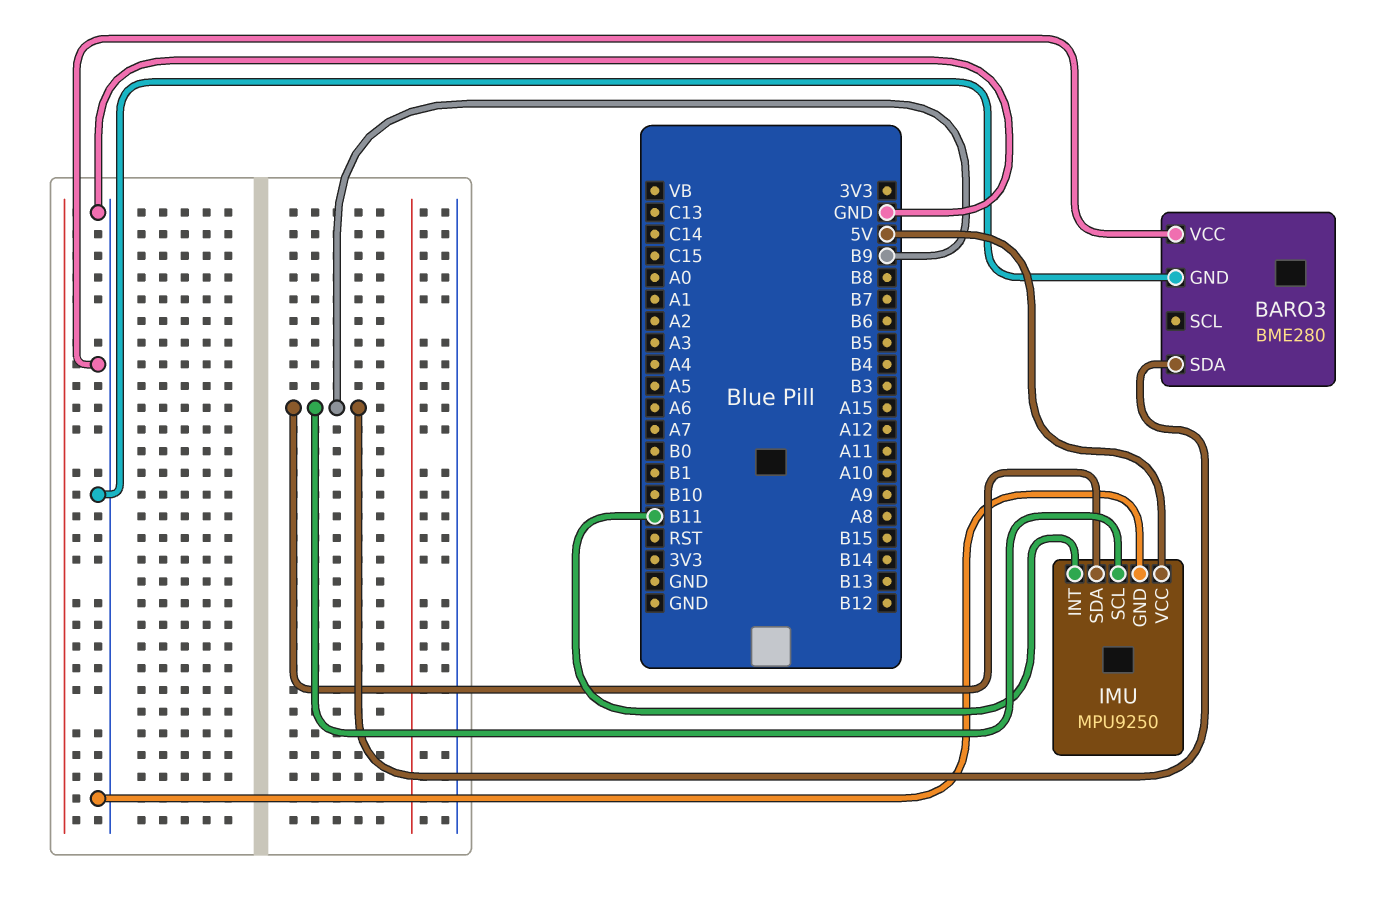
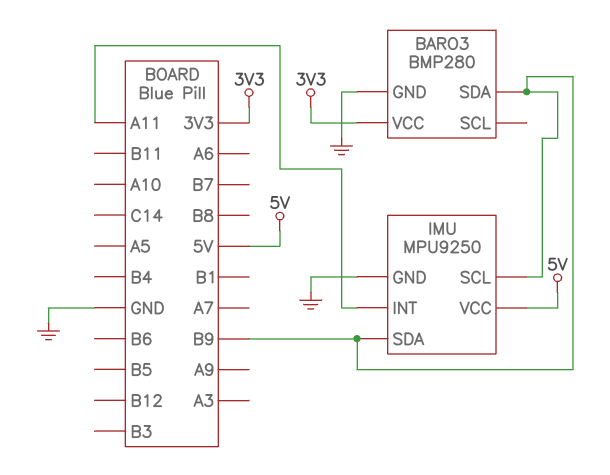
BARO3: BME280 -> BMP280
BARO3 pin VCC: GND -> 3V3
IMU pin INT: B11 -> A11

